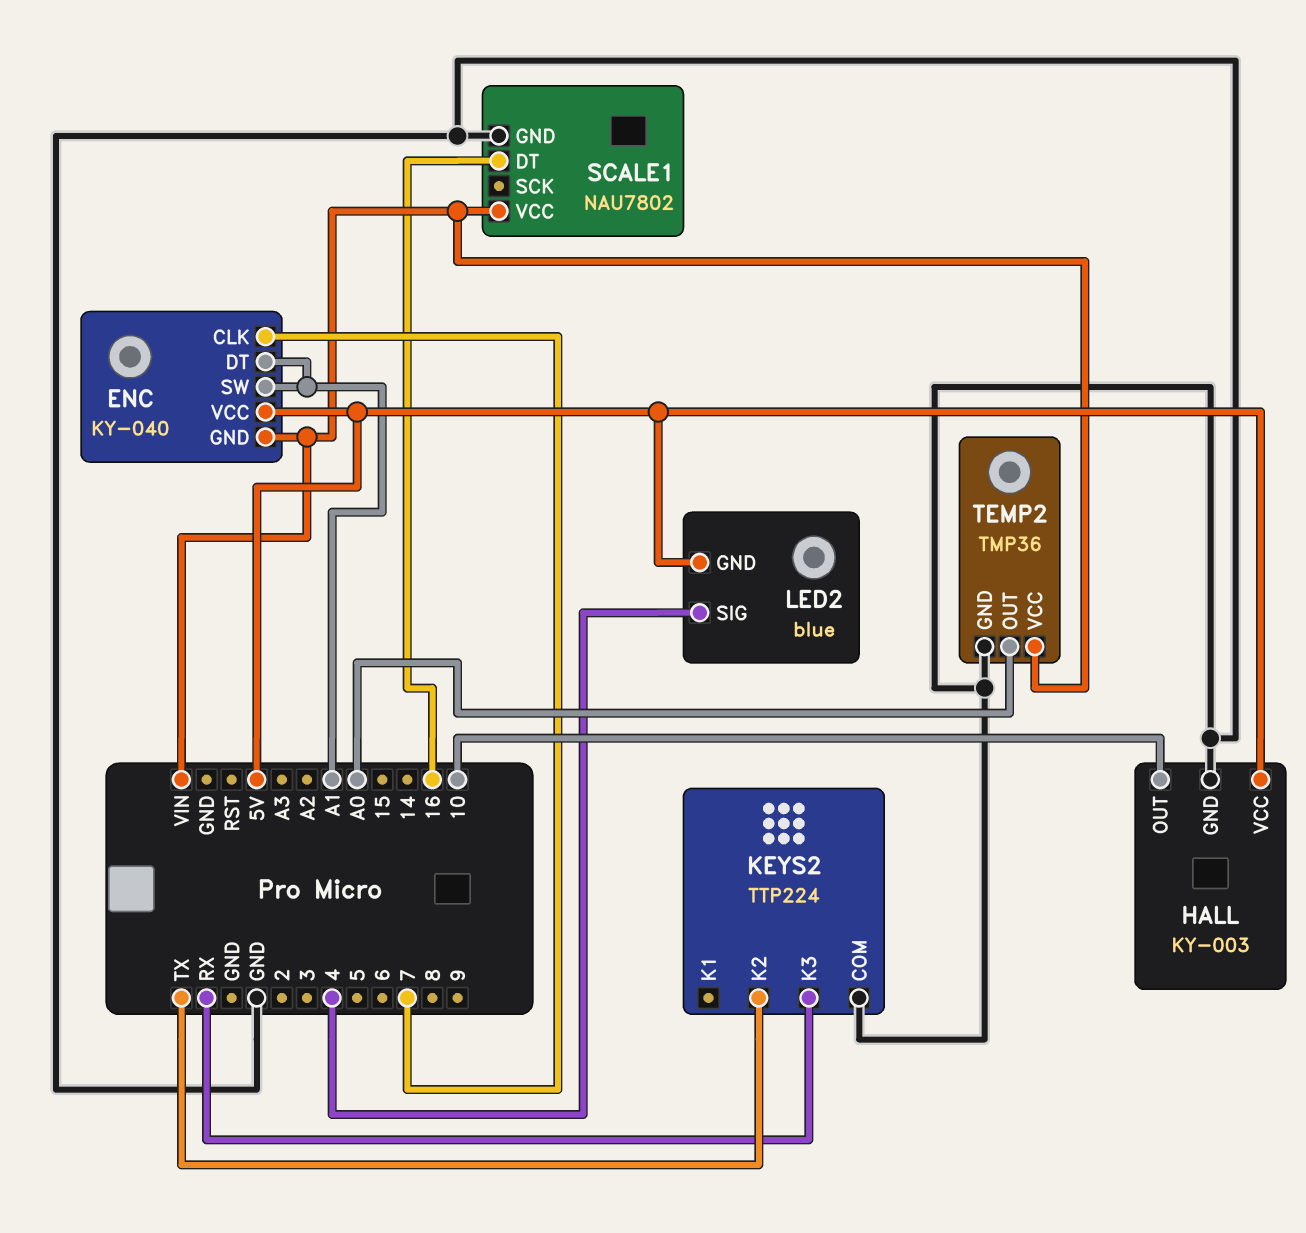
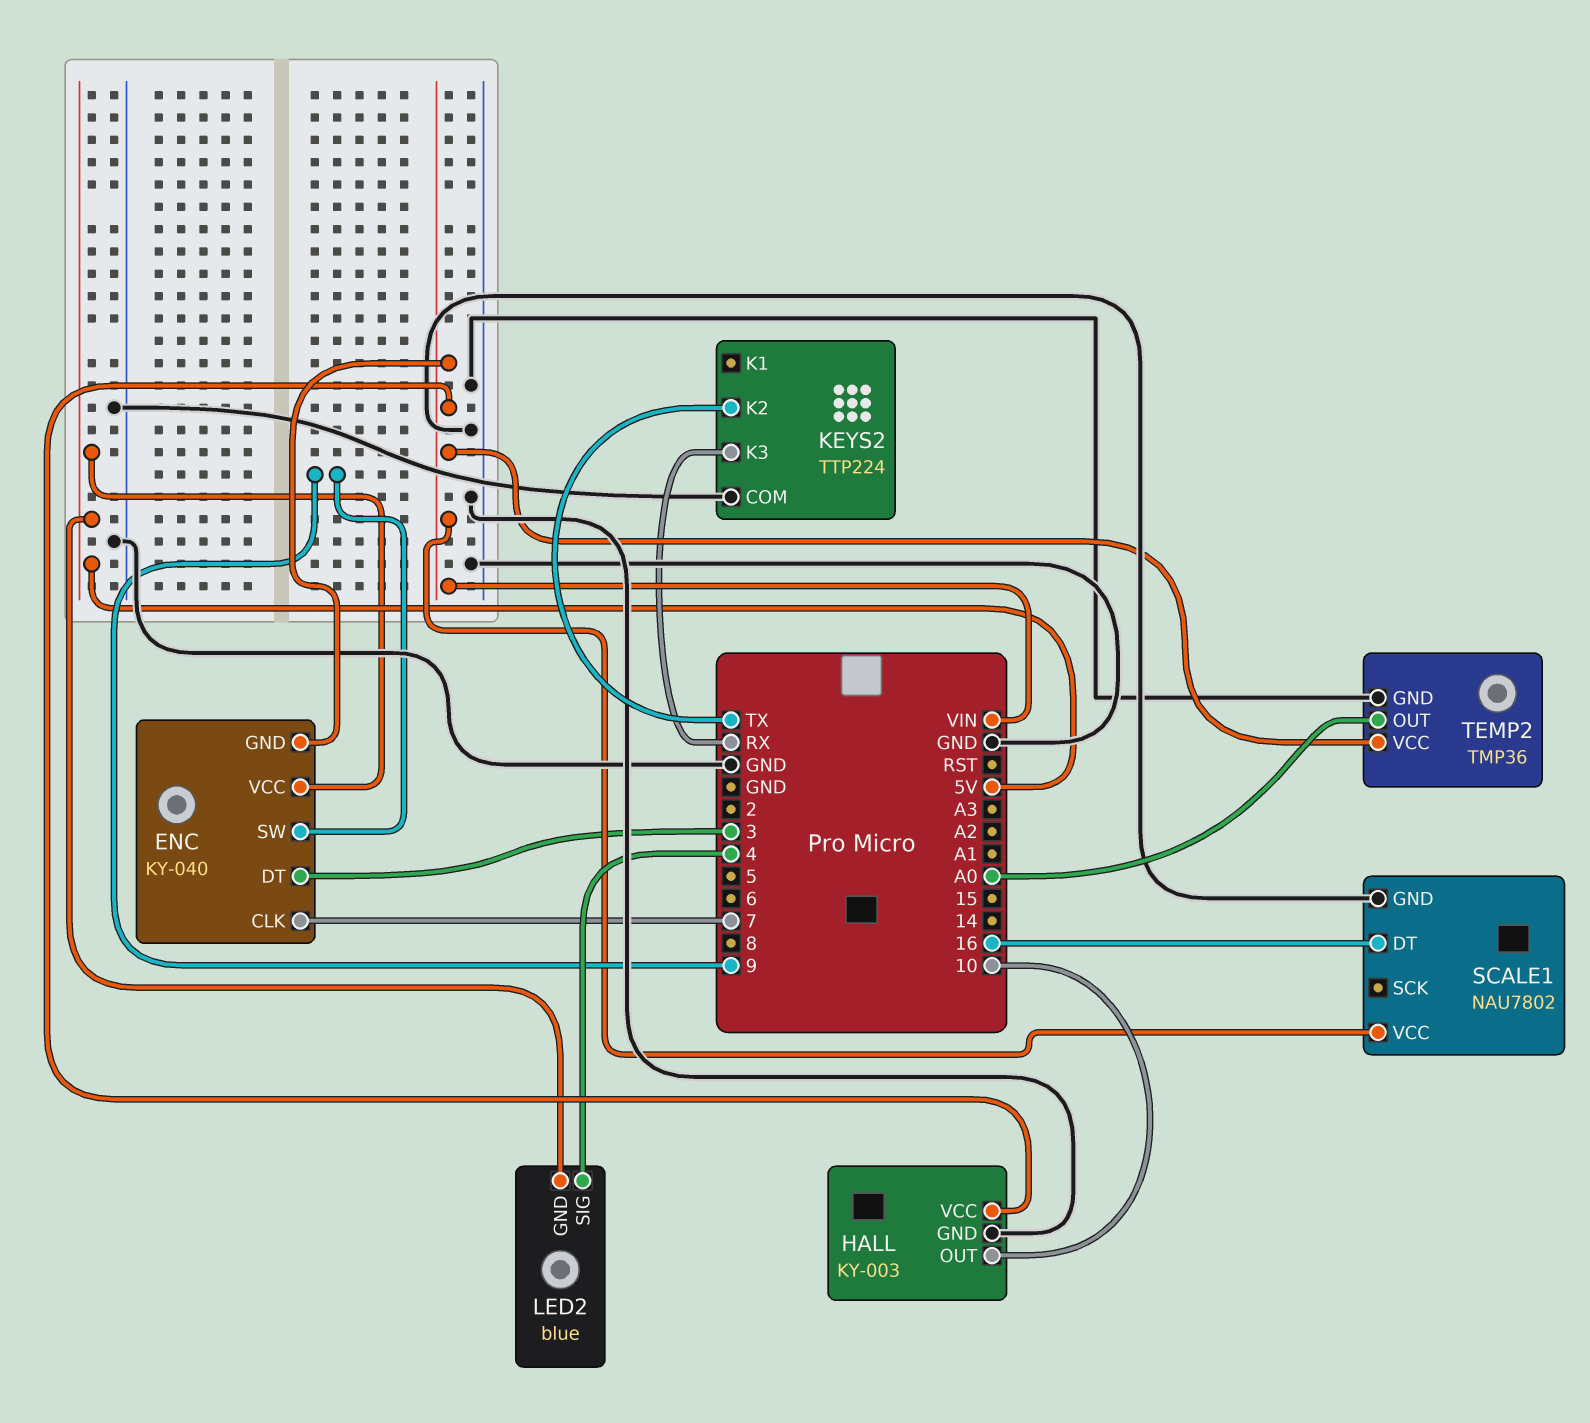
ENC pin DT: A1 -> 3
ENC pin SW: A1 -> 9
HALL pin VCC: 5V -> VIN

